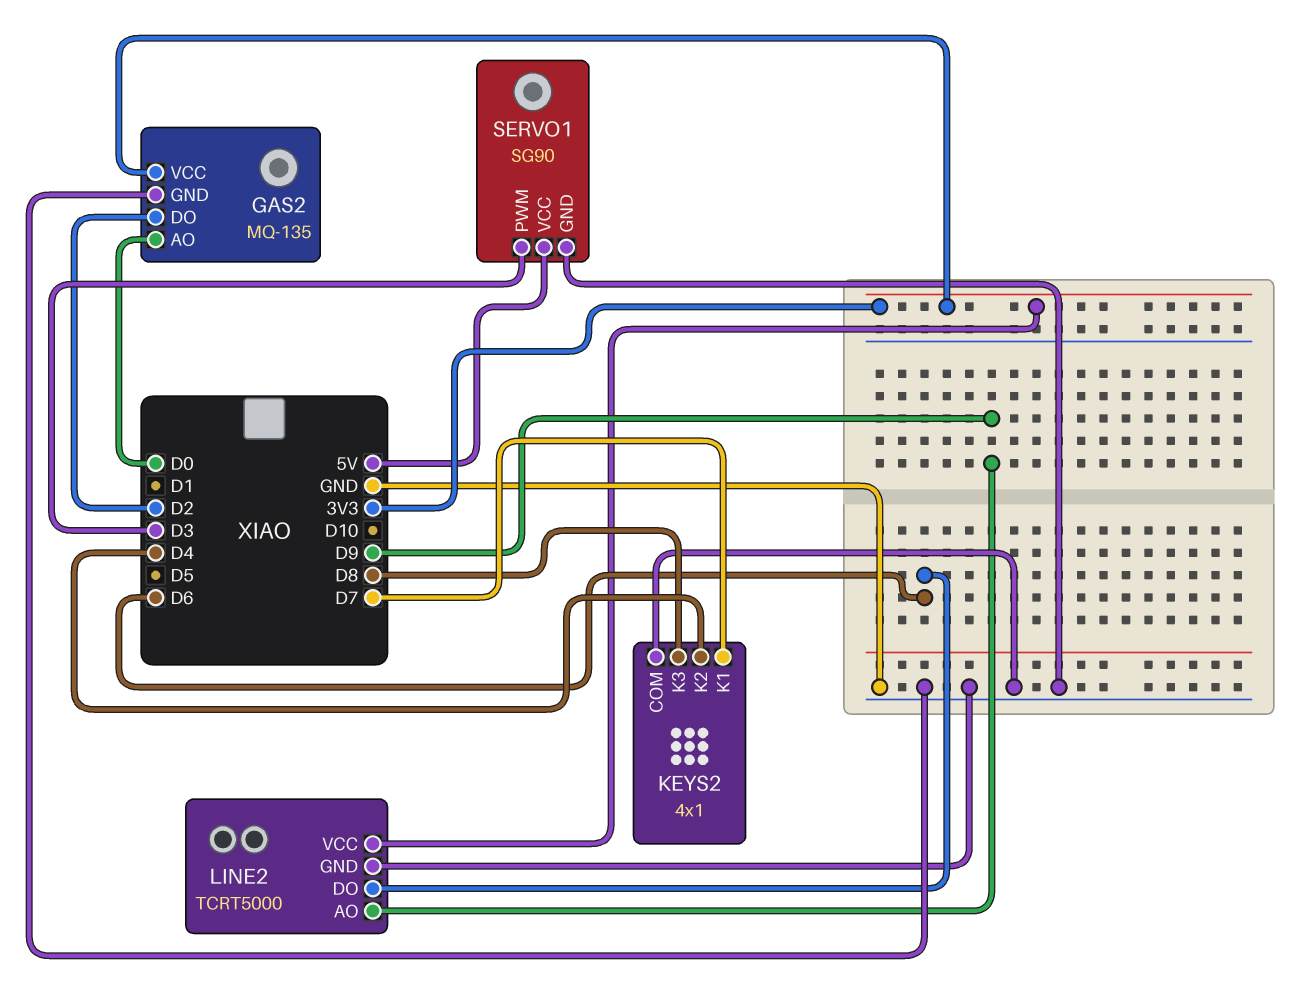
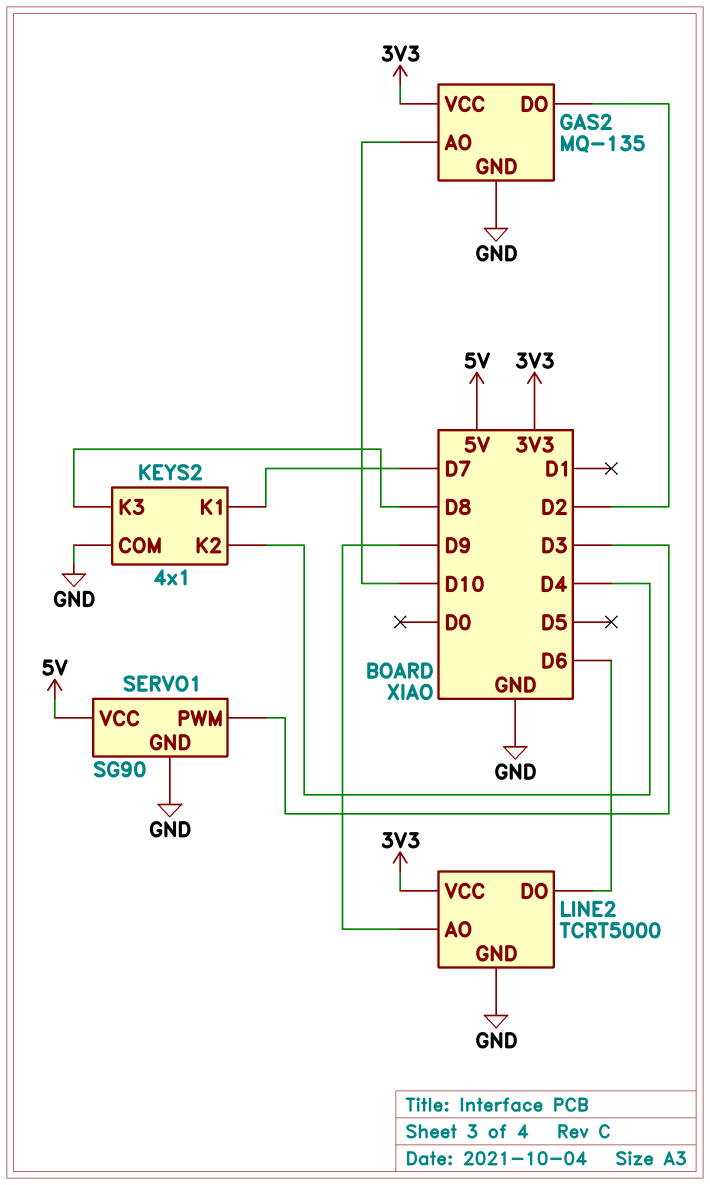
GAS2 pin AO: D0 -> D10

